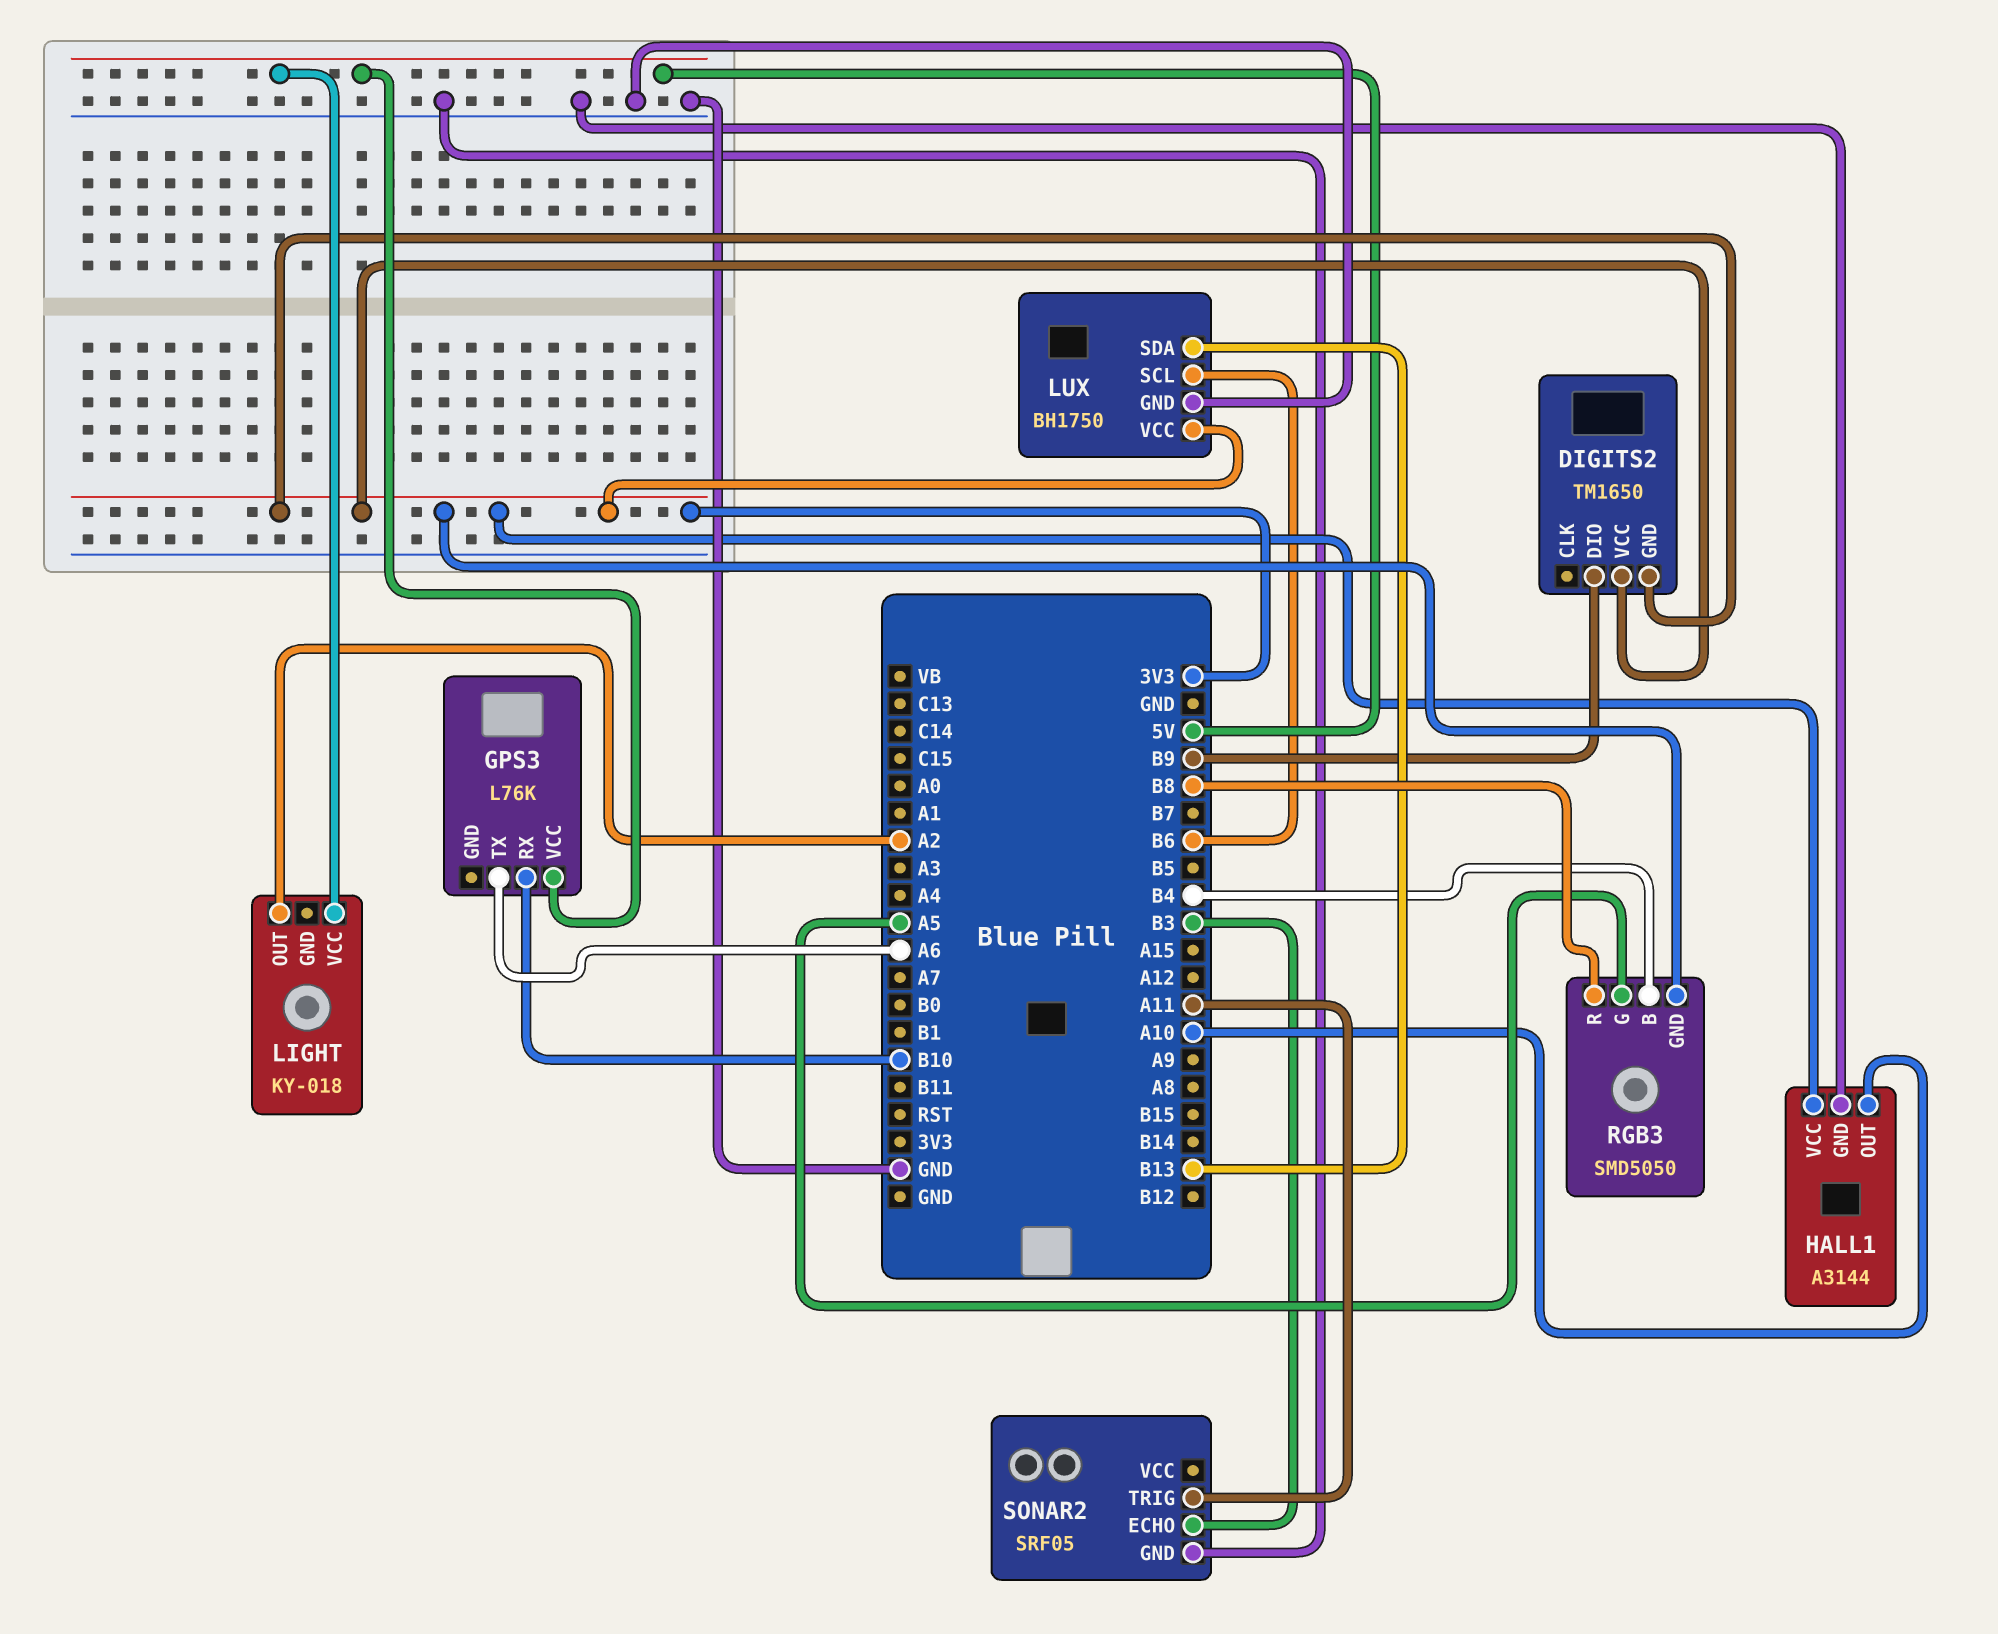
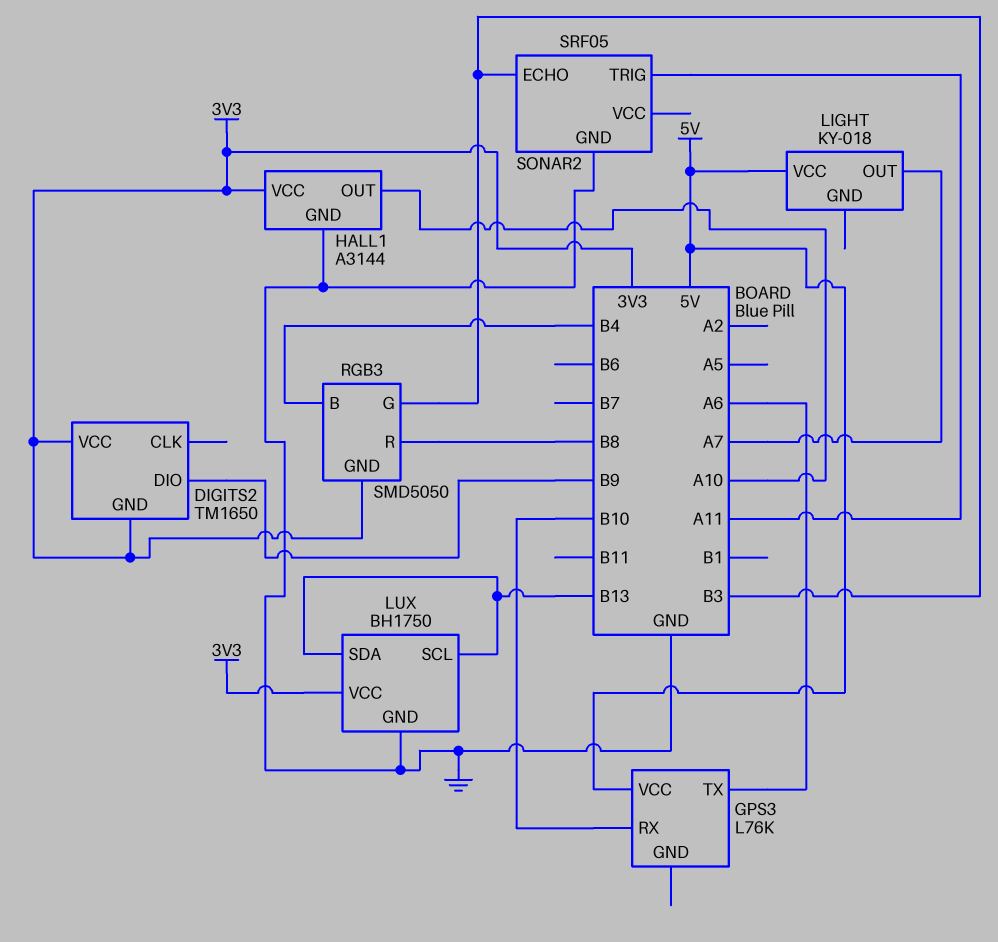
LIGHT pin OUT: A2 -> A7
LUX pin SCL: B6 -> B13
RGB3 pin G: A5 -> B3

